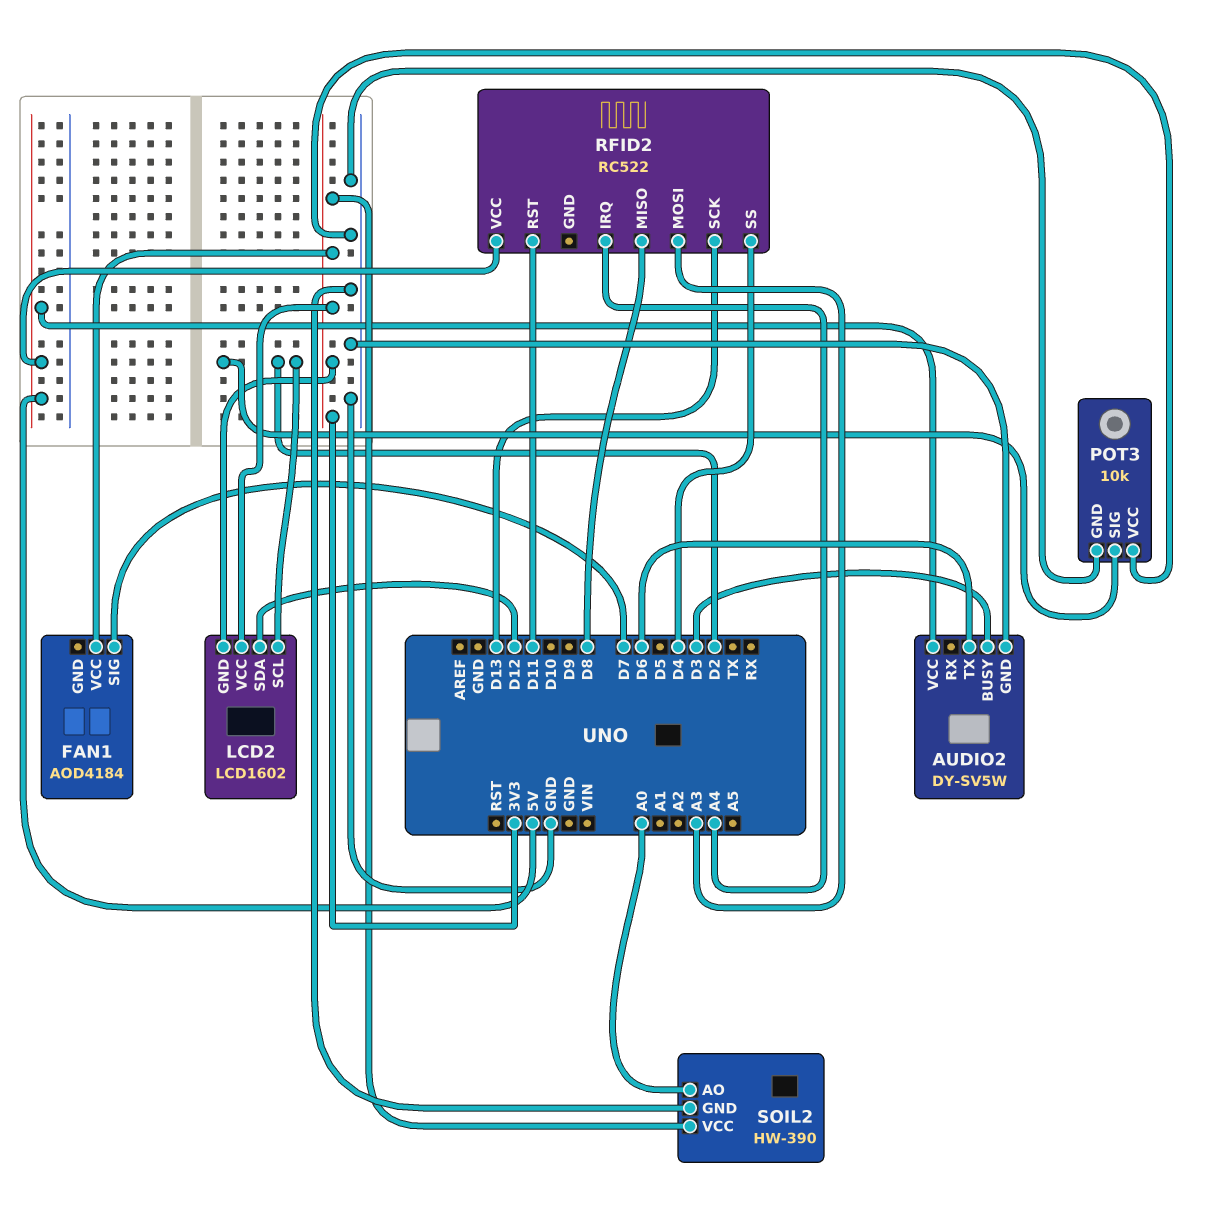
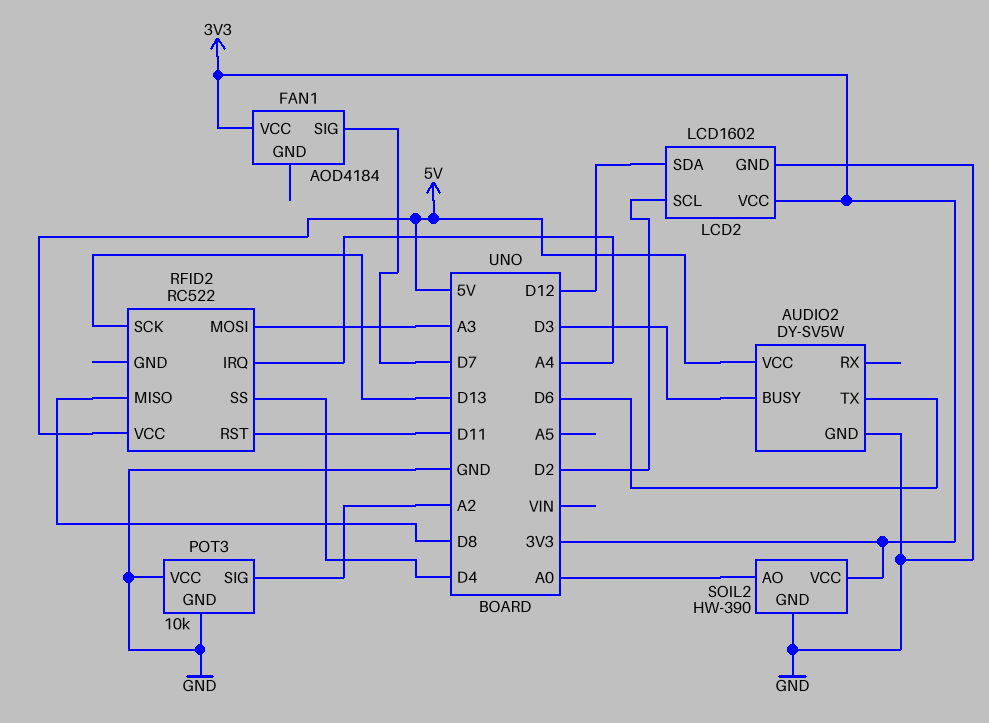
LCD2 pin GND: 3V3 -> GND
POT3 pin SIG: D2 -> A2

